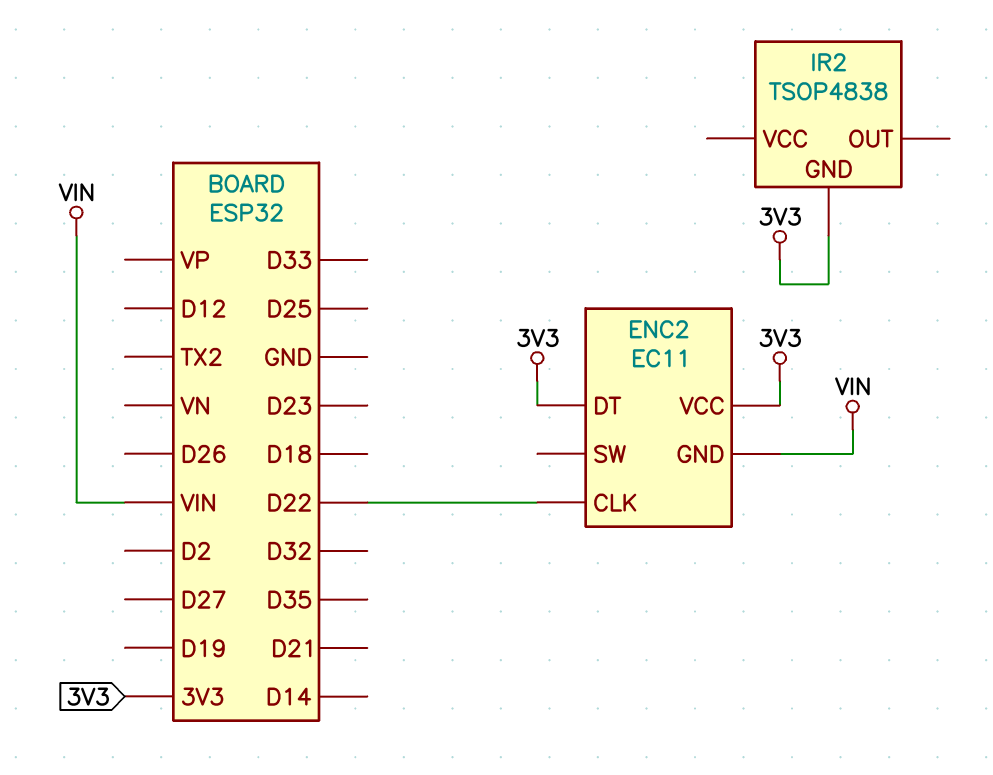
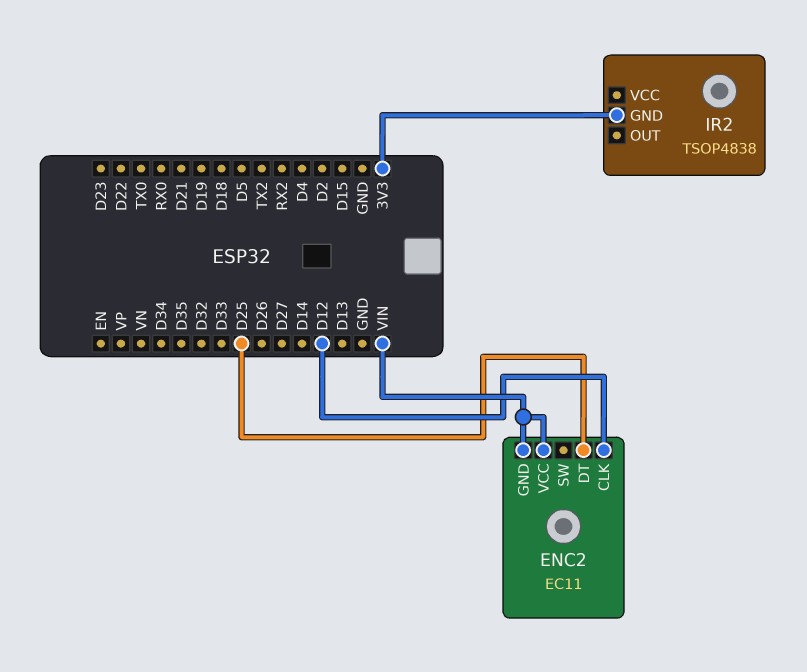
ENC2 pin CLK: D22 -> D12
ENC2 pin DT: 3V3 -> D25
ENC2 pin VCC: 3V3 -> VIN

